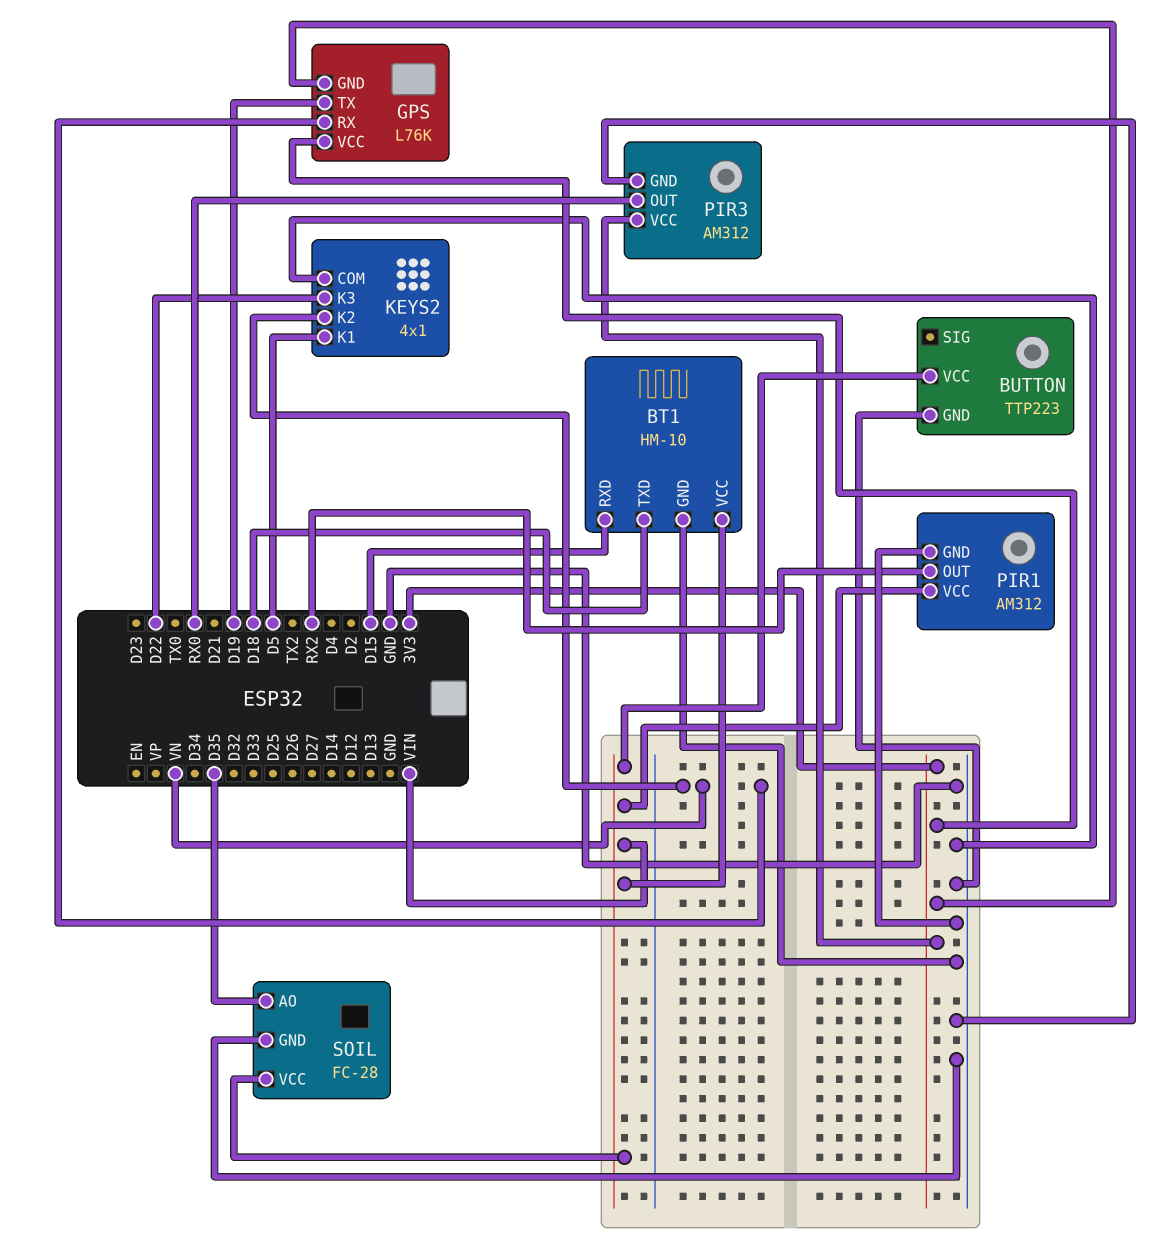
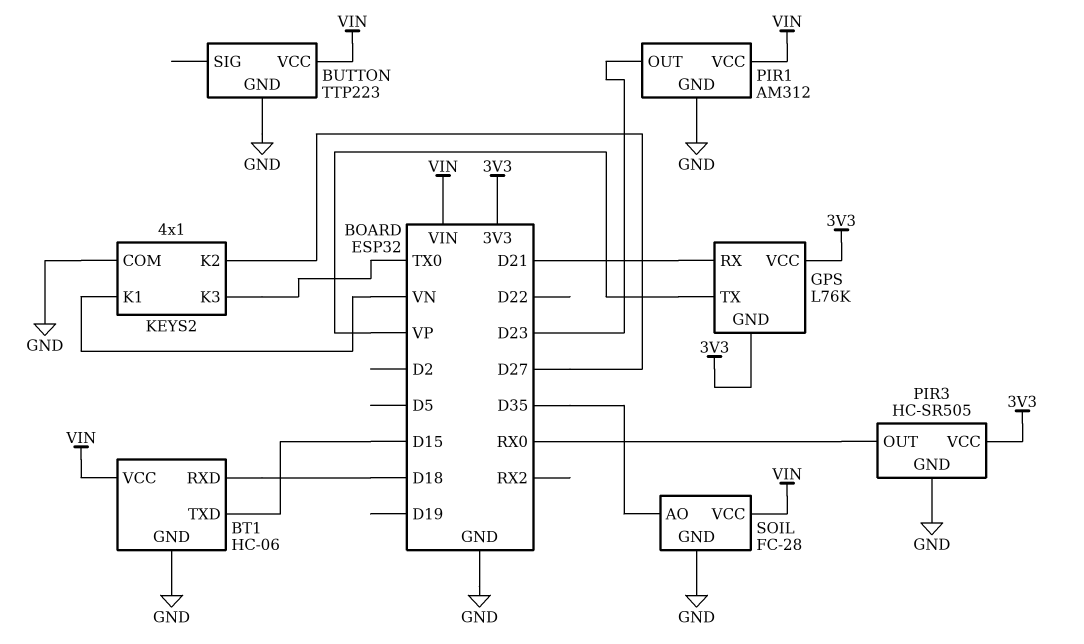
BT1: HM-10 -> HC-06
BT1 pin RXD: D15 -> D18
BT1 pin TXD: D18 -> D15
GPS pin RX: VN -> D21
GPS pin TX: D19 -> VP
KEYS2 pin K1: D5 -> VN
KEYS2 pin K2: VN -> D27
KEYS2 pin K3: D22 -> TX0
PIR1 pin OUT: RX2 -> D23
PIR3: AM312 -> HC-SR505

